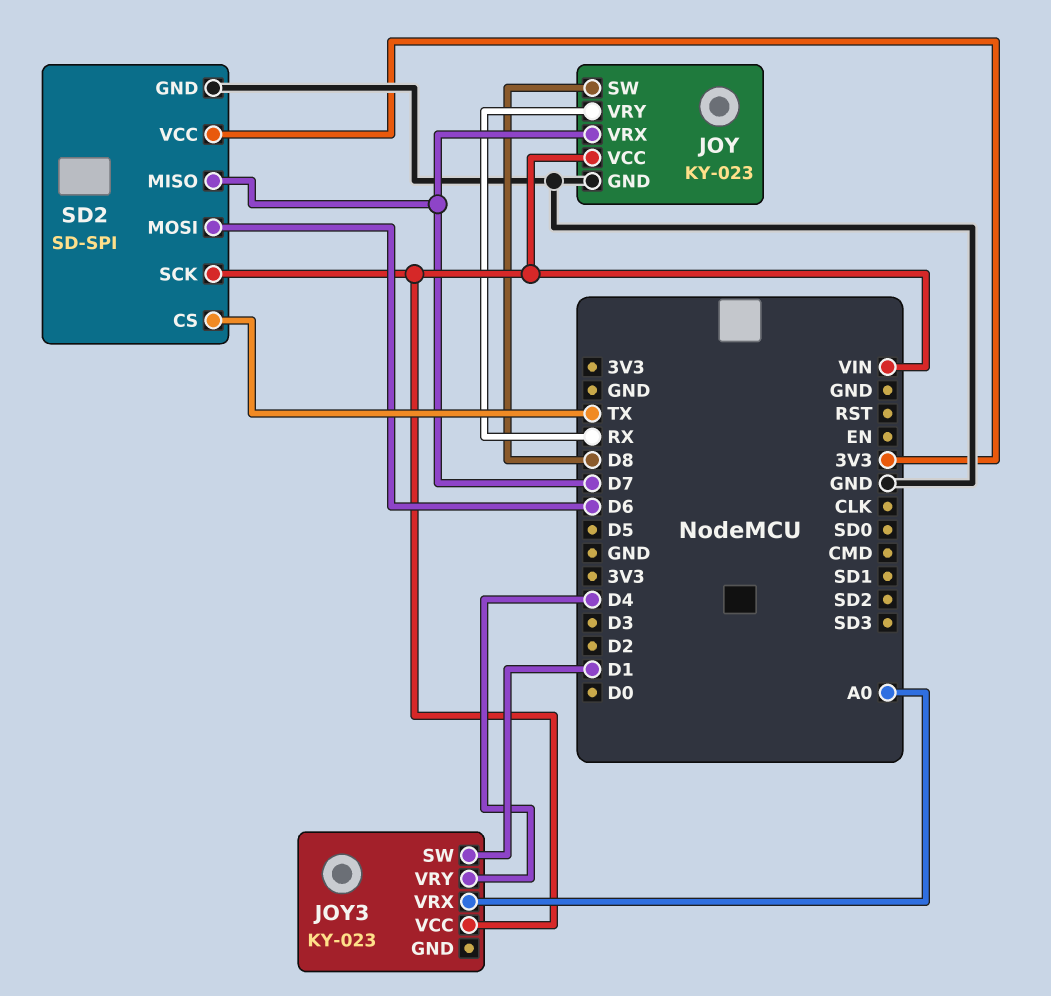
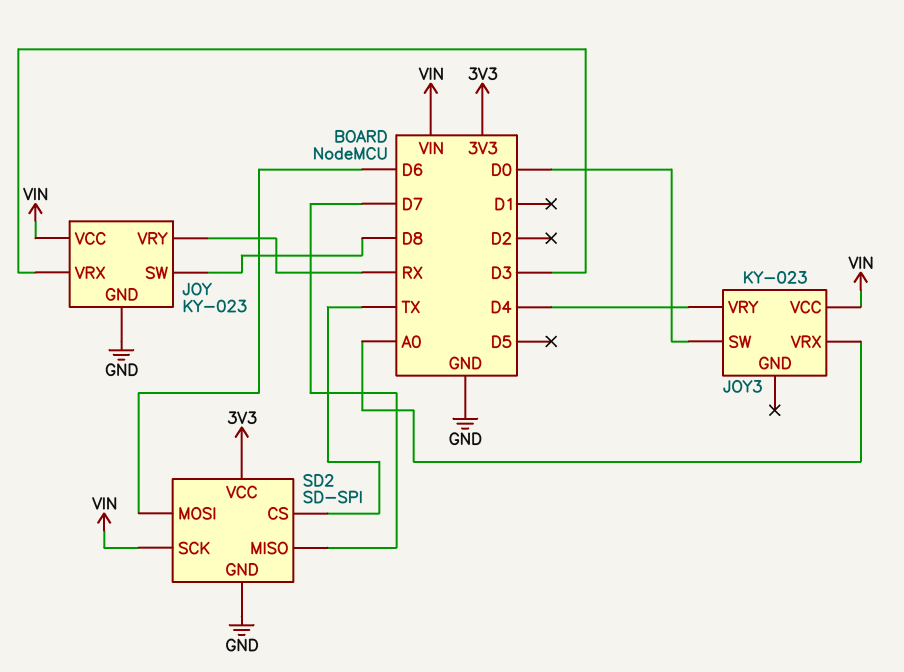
JOY pin VRX: D7 -> D3
JOY3 pin SW: D1 -> D0

